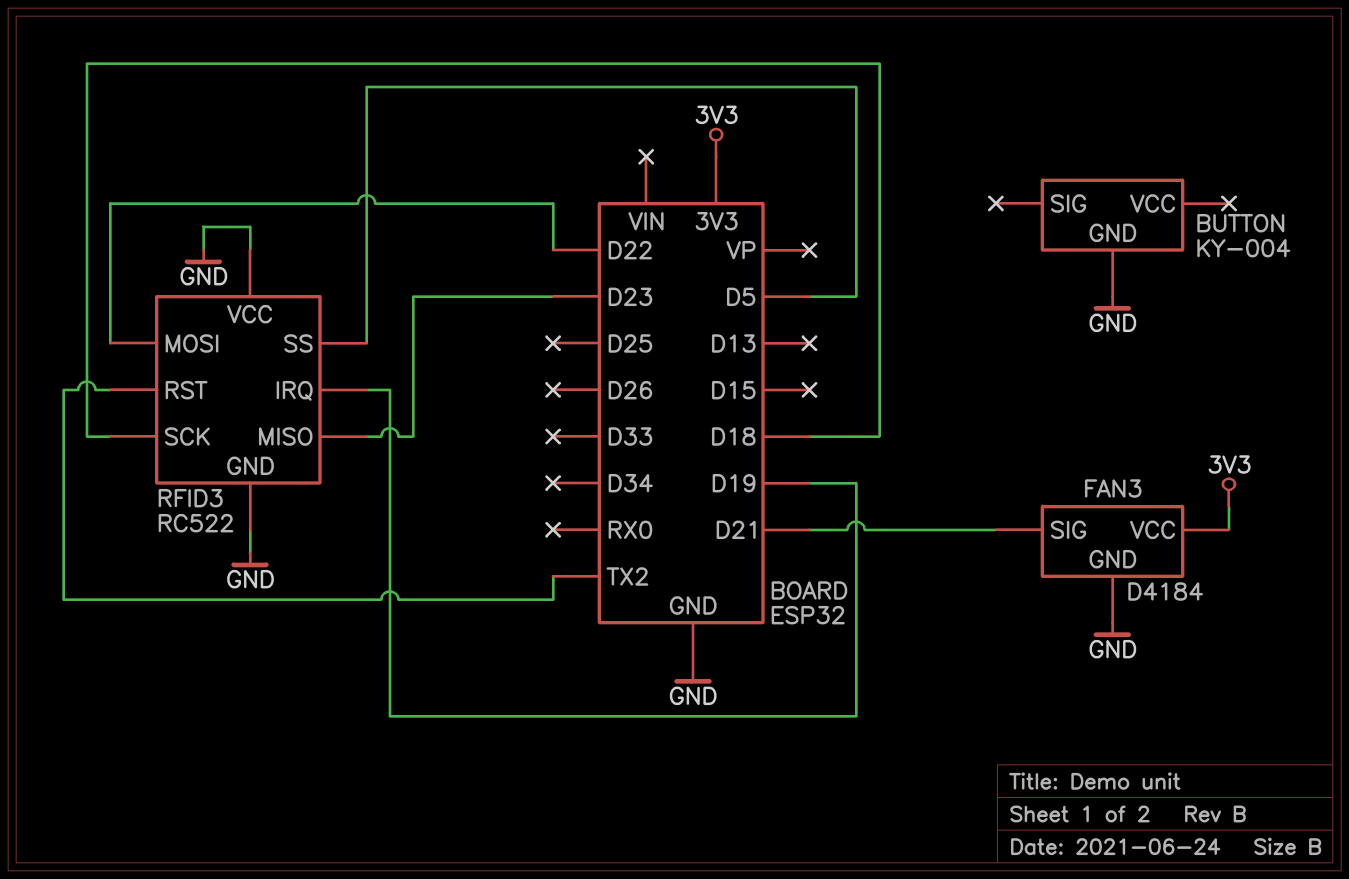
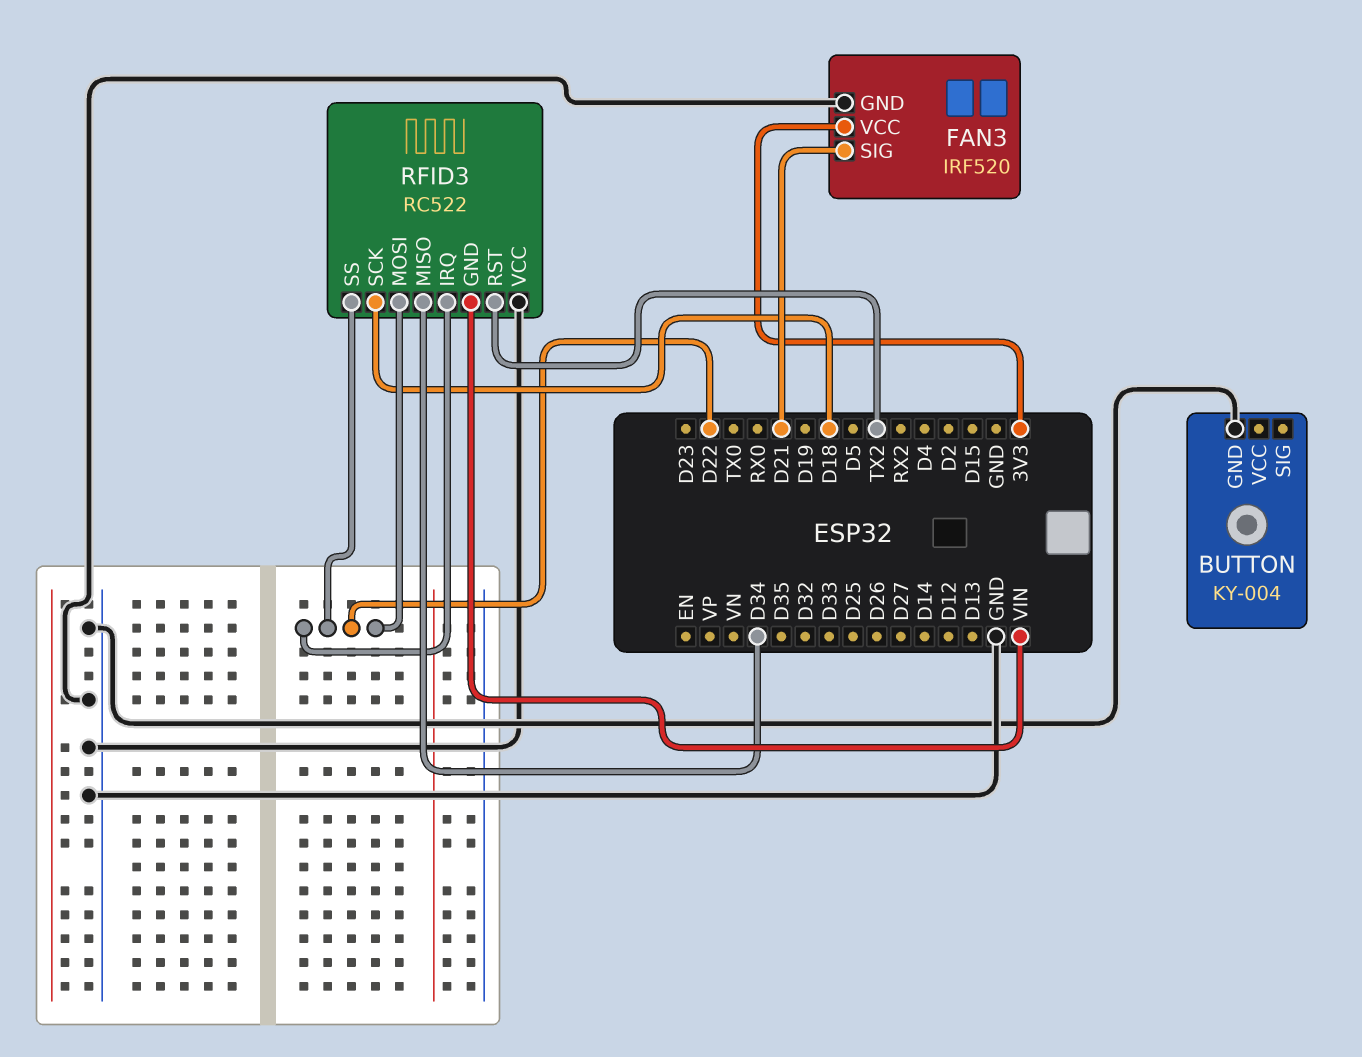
FAN3: D4184 -> IRF520
RFID3 pin GND: GND -> VIN
RFID3 pin IRQ: D19 -> D22
RFID3 pin MISO: D23 -> D34
RFID3 pin SS: D5 -> D22

